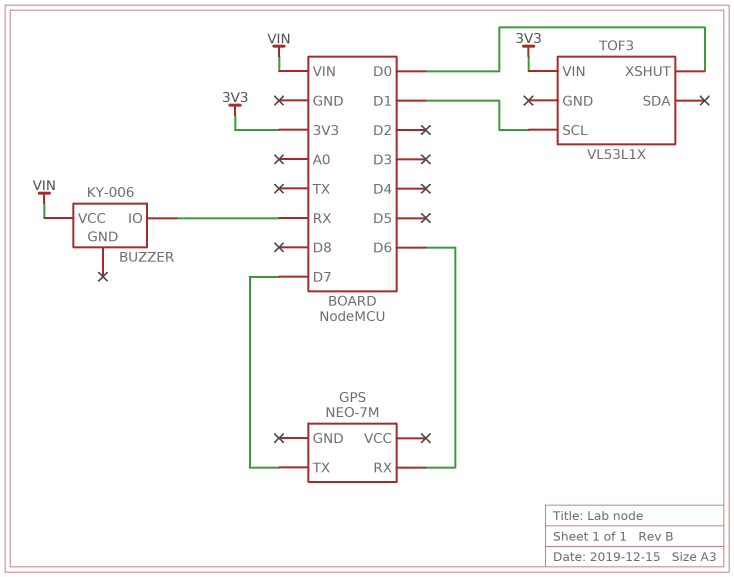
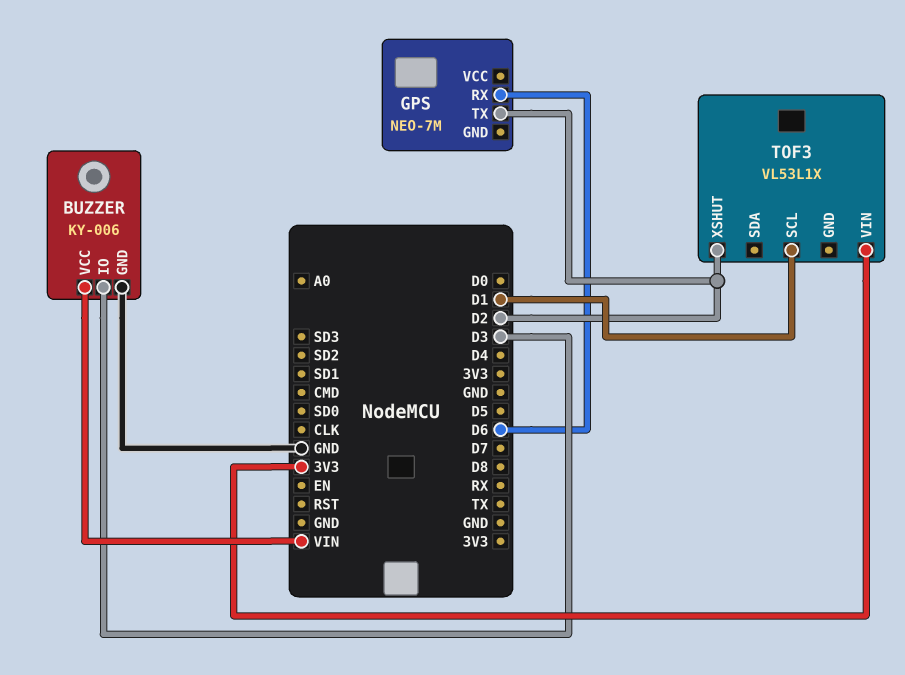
BUZZER pin GND: none -> GND
BUZZER pin IO: RX -> D3
GPS pin TX: D7 -> D2
TOF3 pin XSHUT: D0 -> D2

